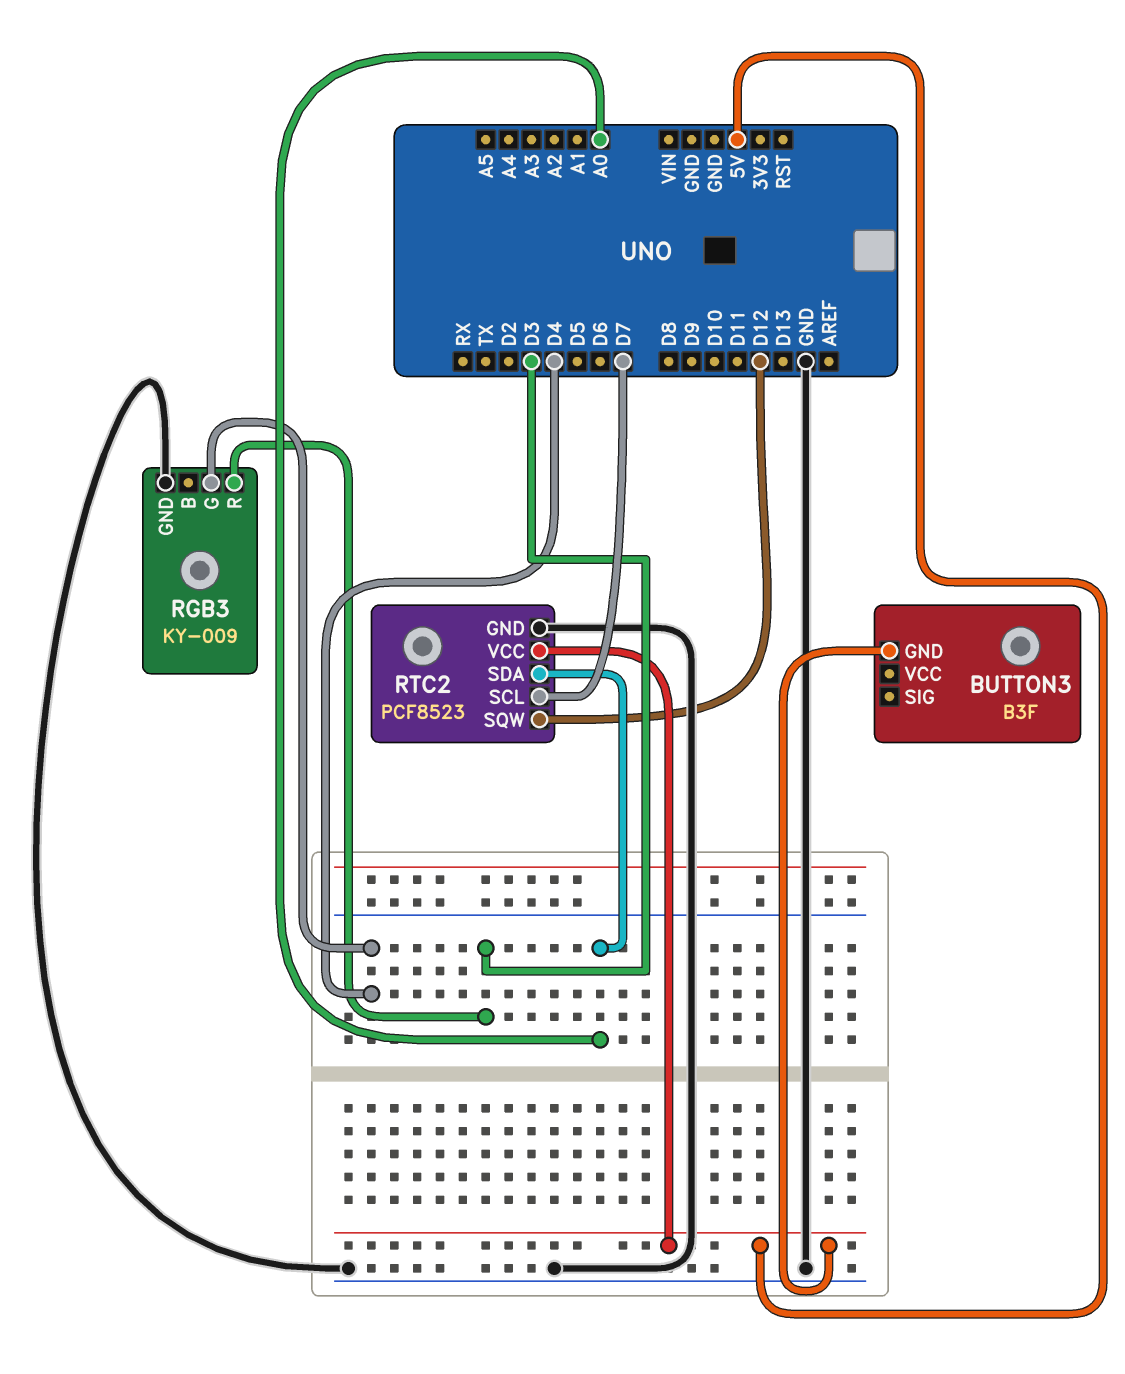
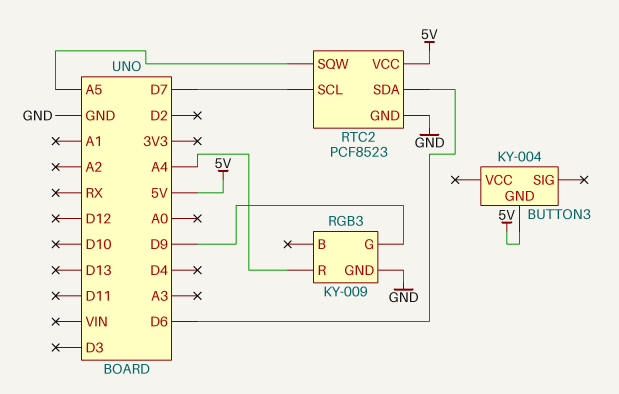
BUTTON3: B3F -> KY-004
RGB3 pin G: D4 -> D9
RGB3 pin R: D3 -> A4
RTC2 pin SDA: A0 -> D6
RTC2 pin SQW: D12 -> A5

